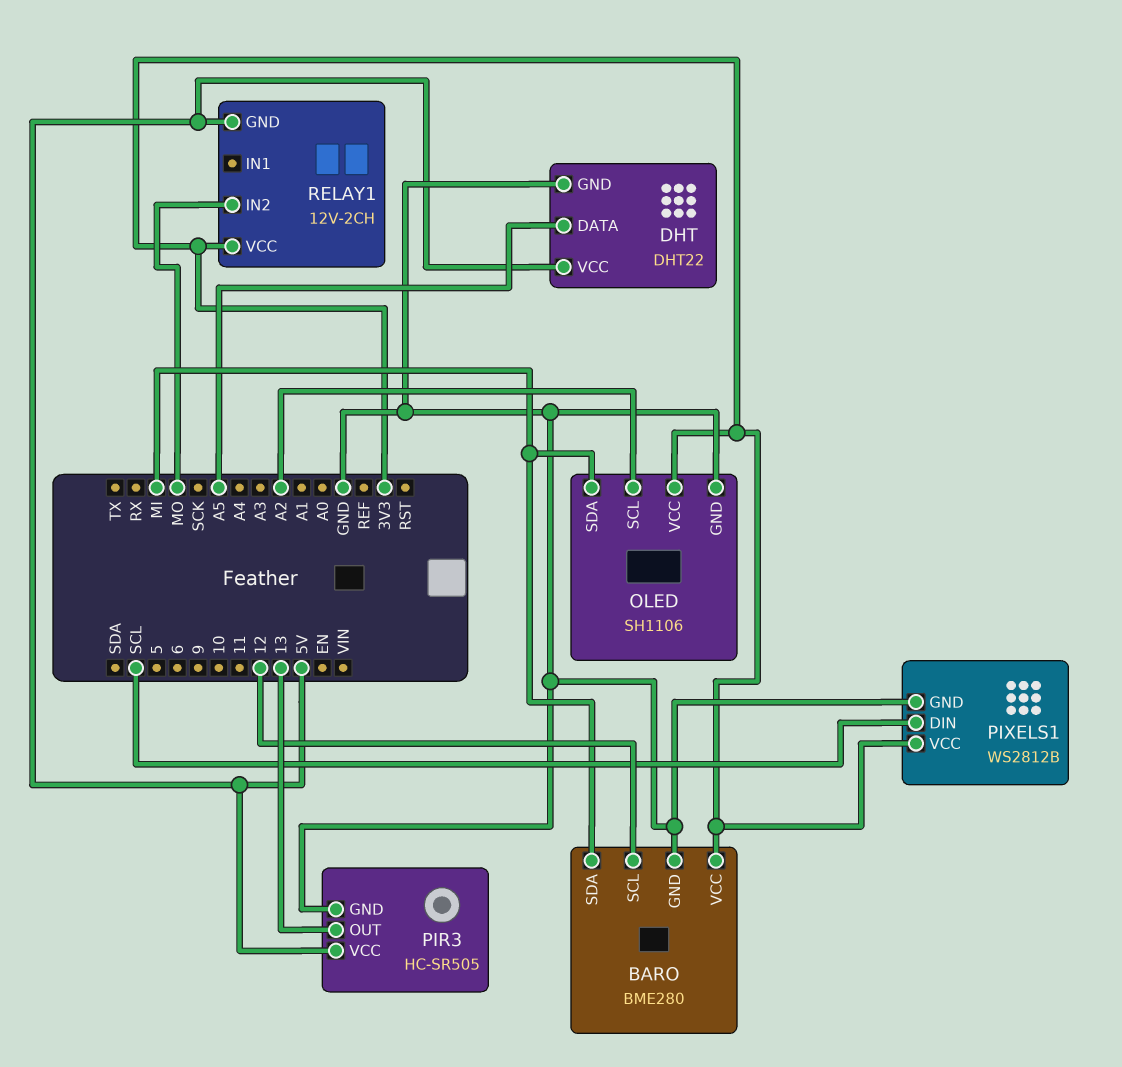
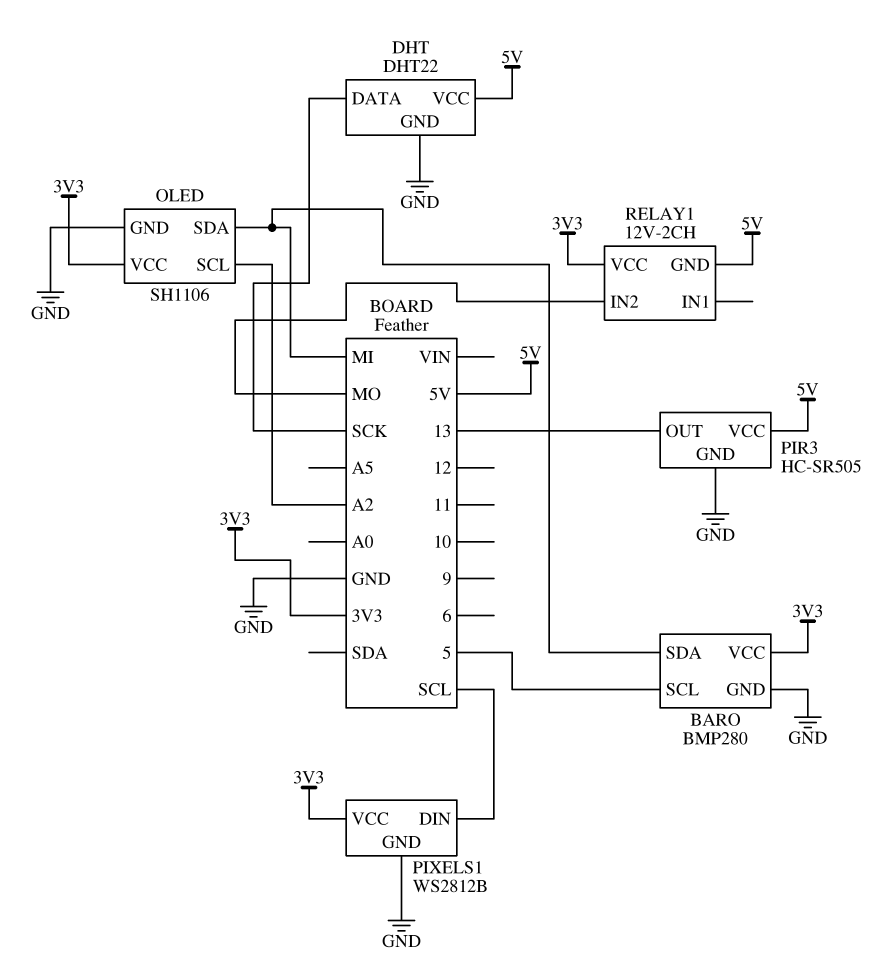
BARO: BME280 -> BMP280
BARO pin SCL: 12 -> 5
DHT pin DATA: A5 -> SCK

